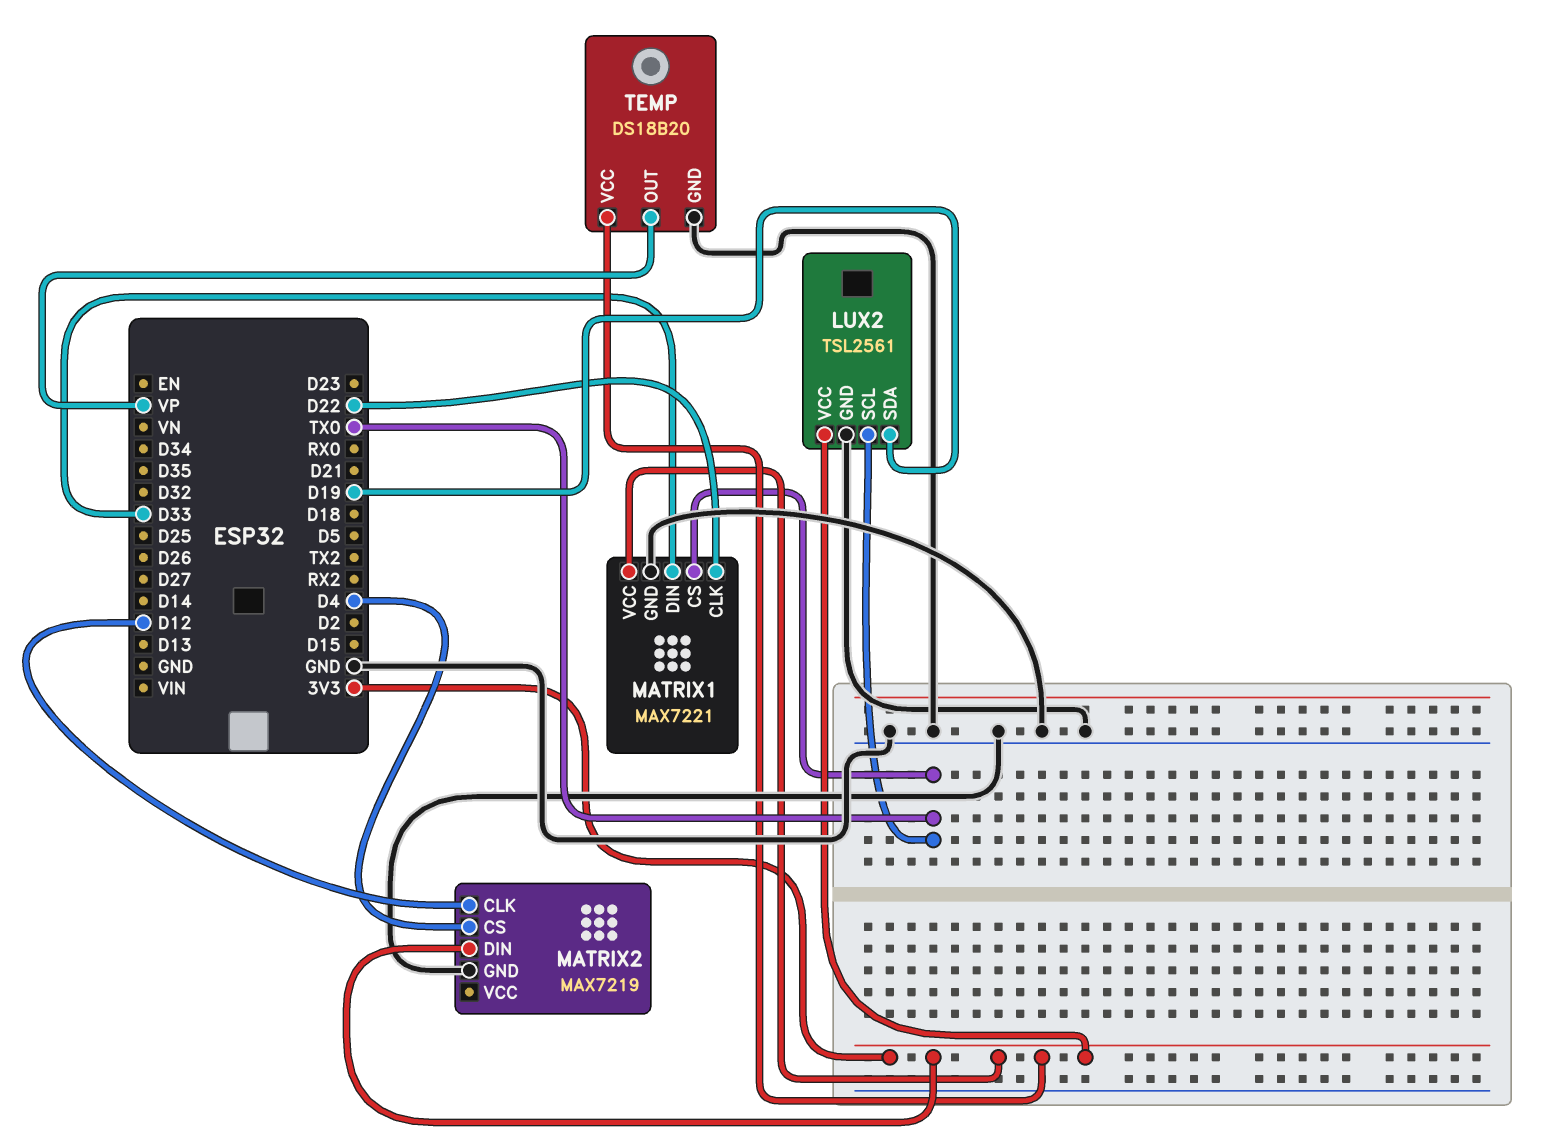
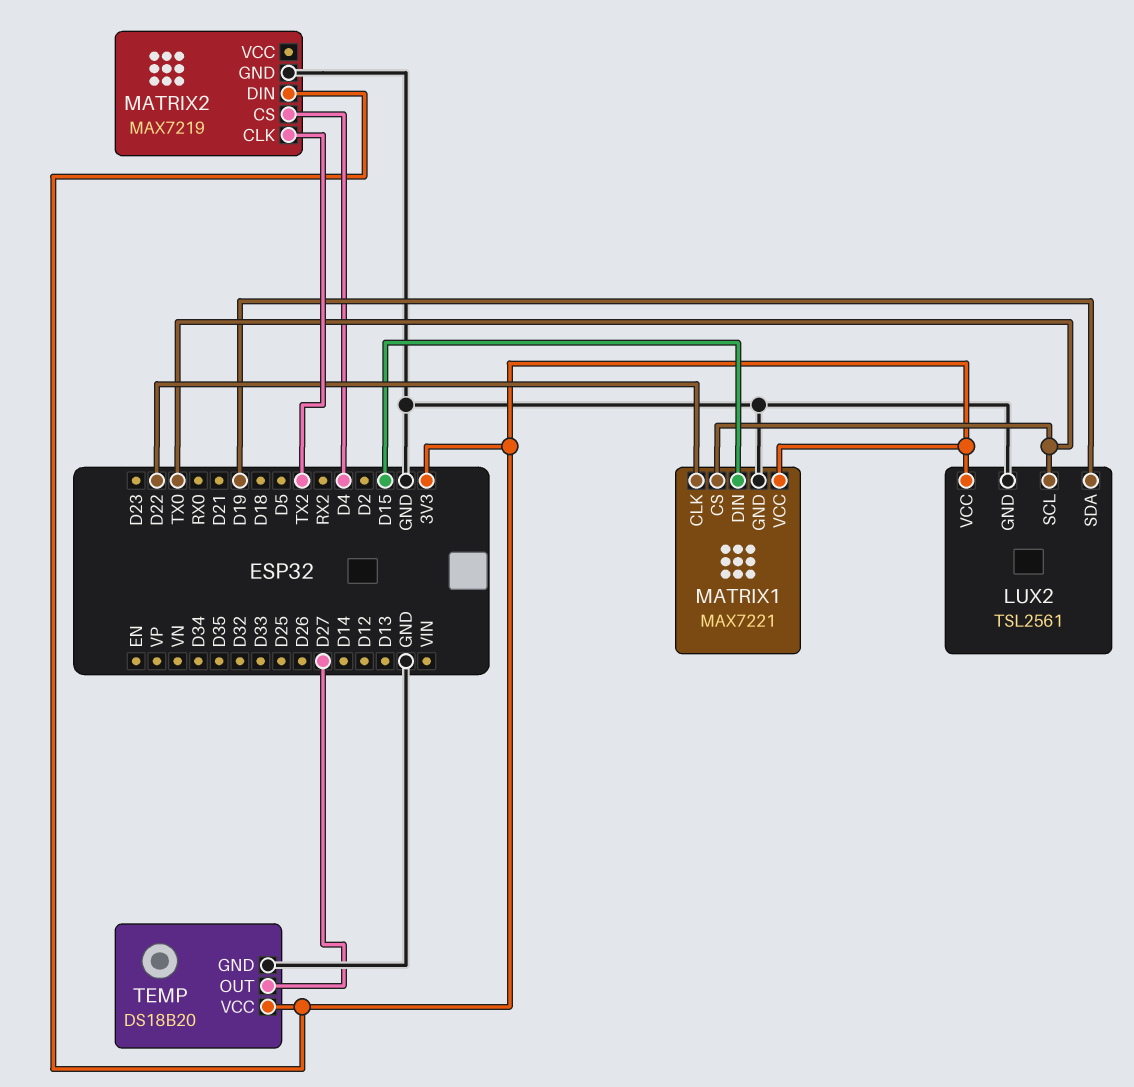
MATRIX1 pin DIN: D33 -> D15
MATRIX2 pin CLK: D12 -> TX2
TEMP pin OUT: VP -> D27

